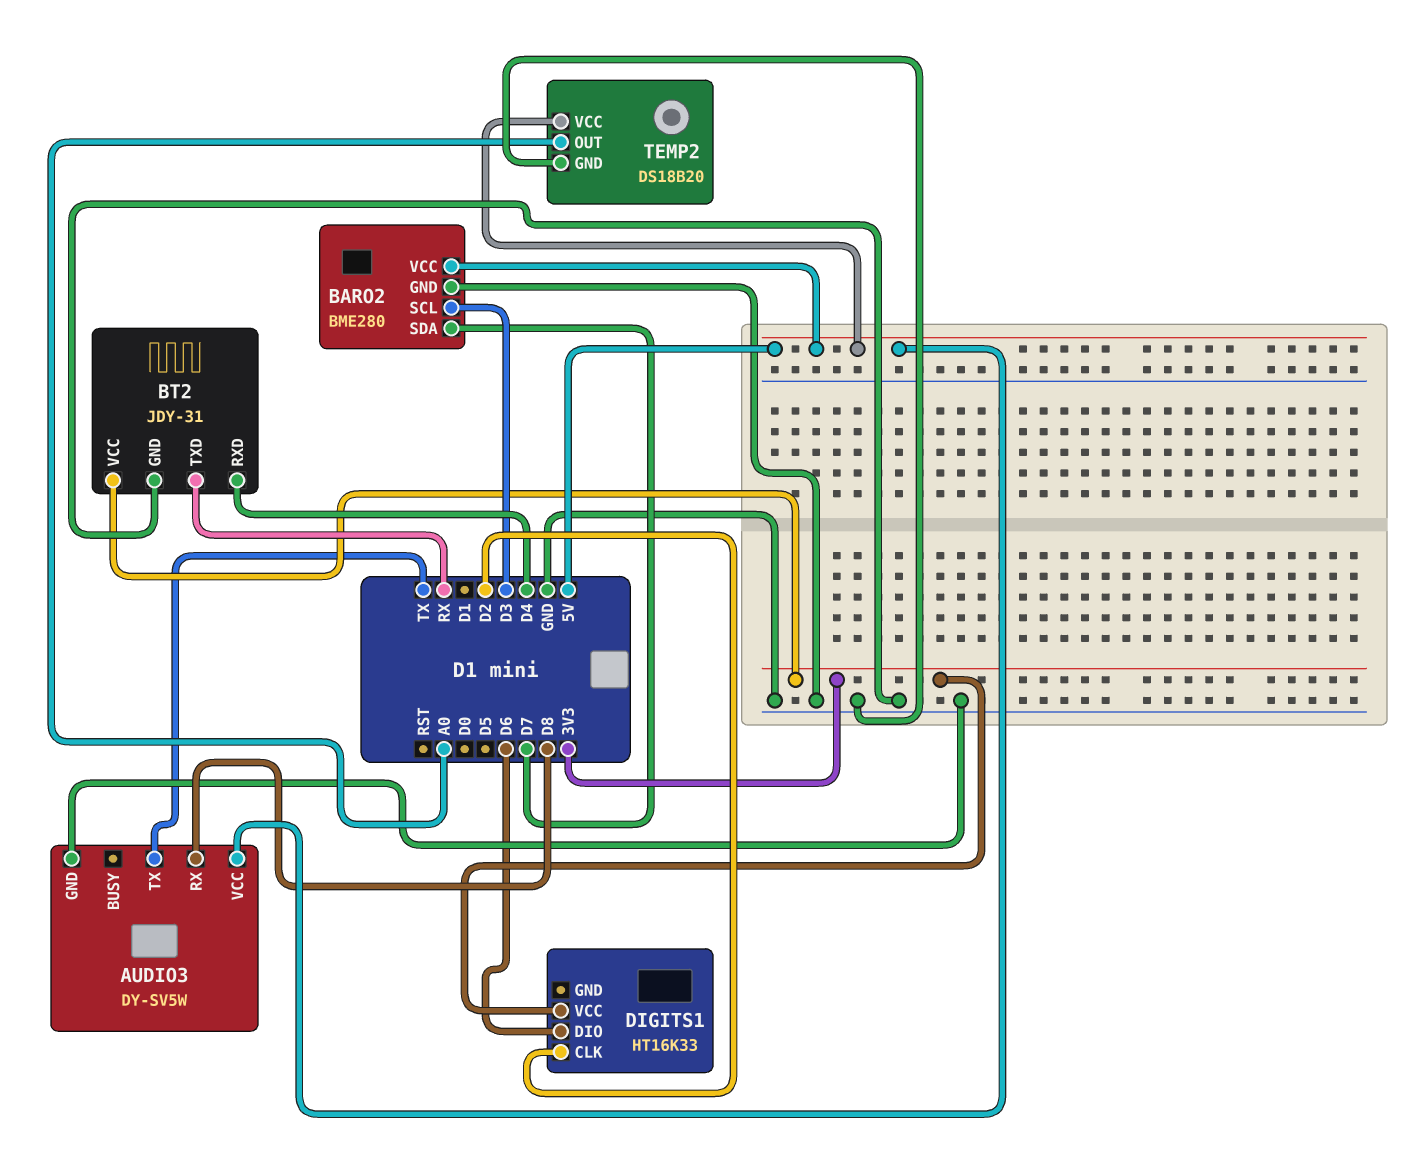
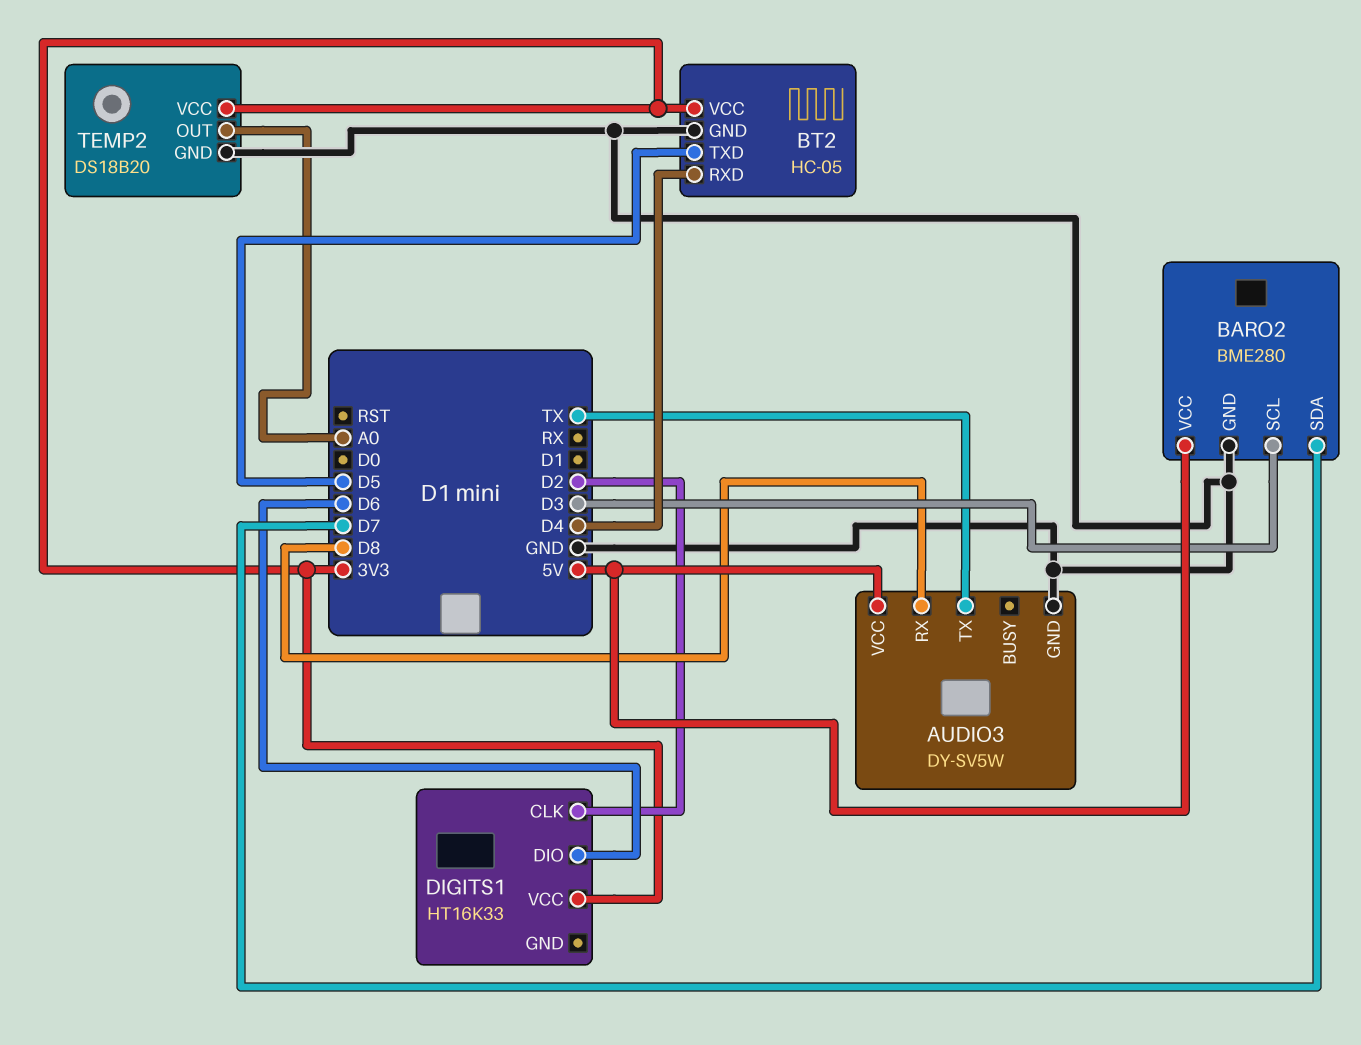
BT2: JDY-31 -> HC-05
BT2 pin TXD: RX -> D5
TEMP2 pin VCC: 5V -> 3V3

